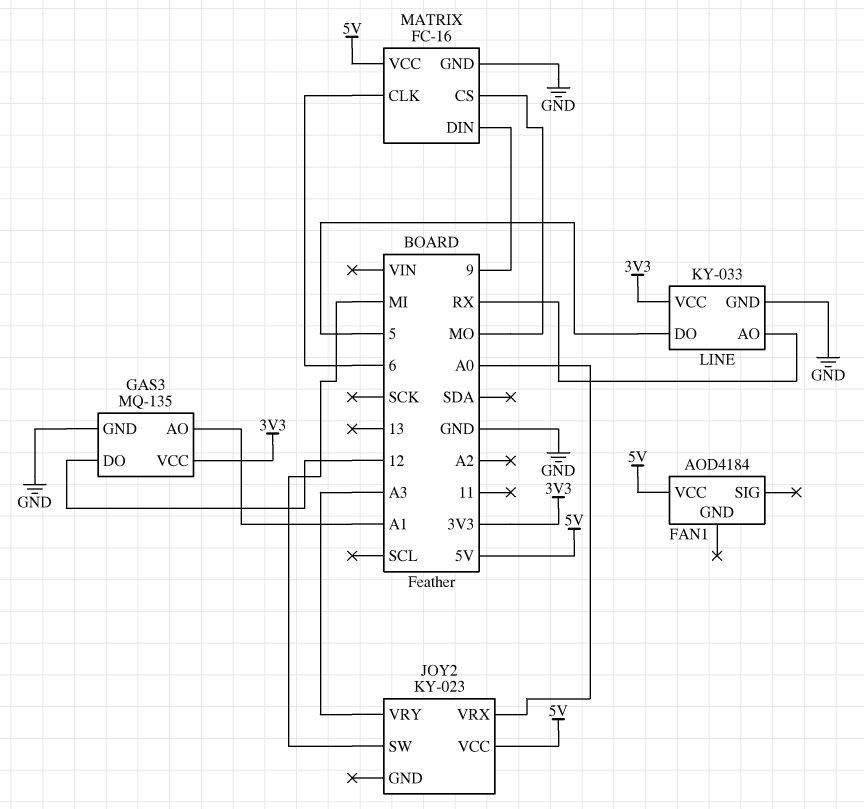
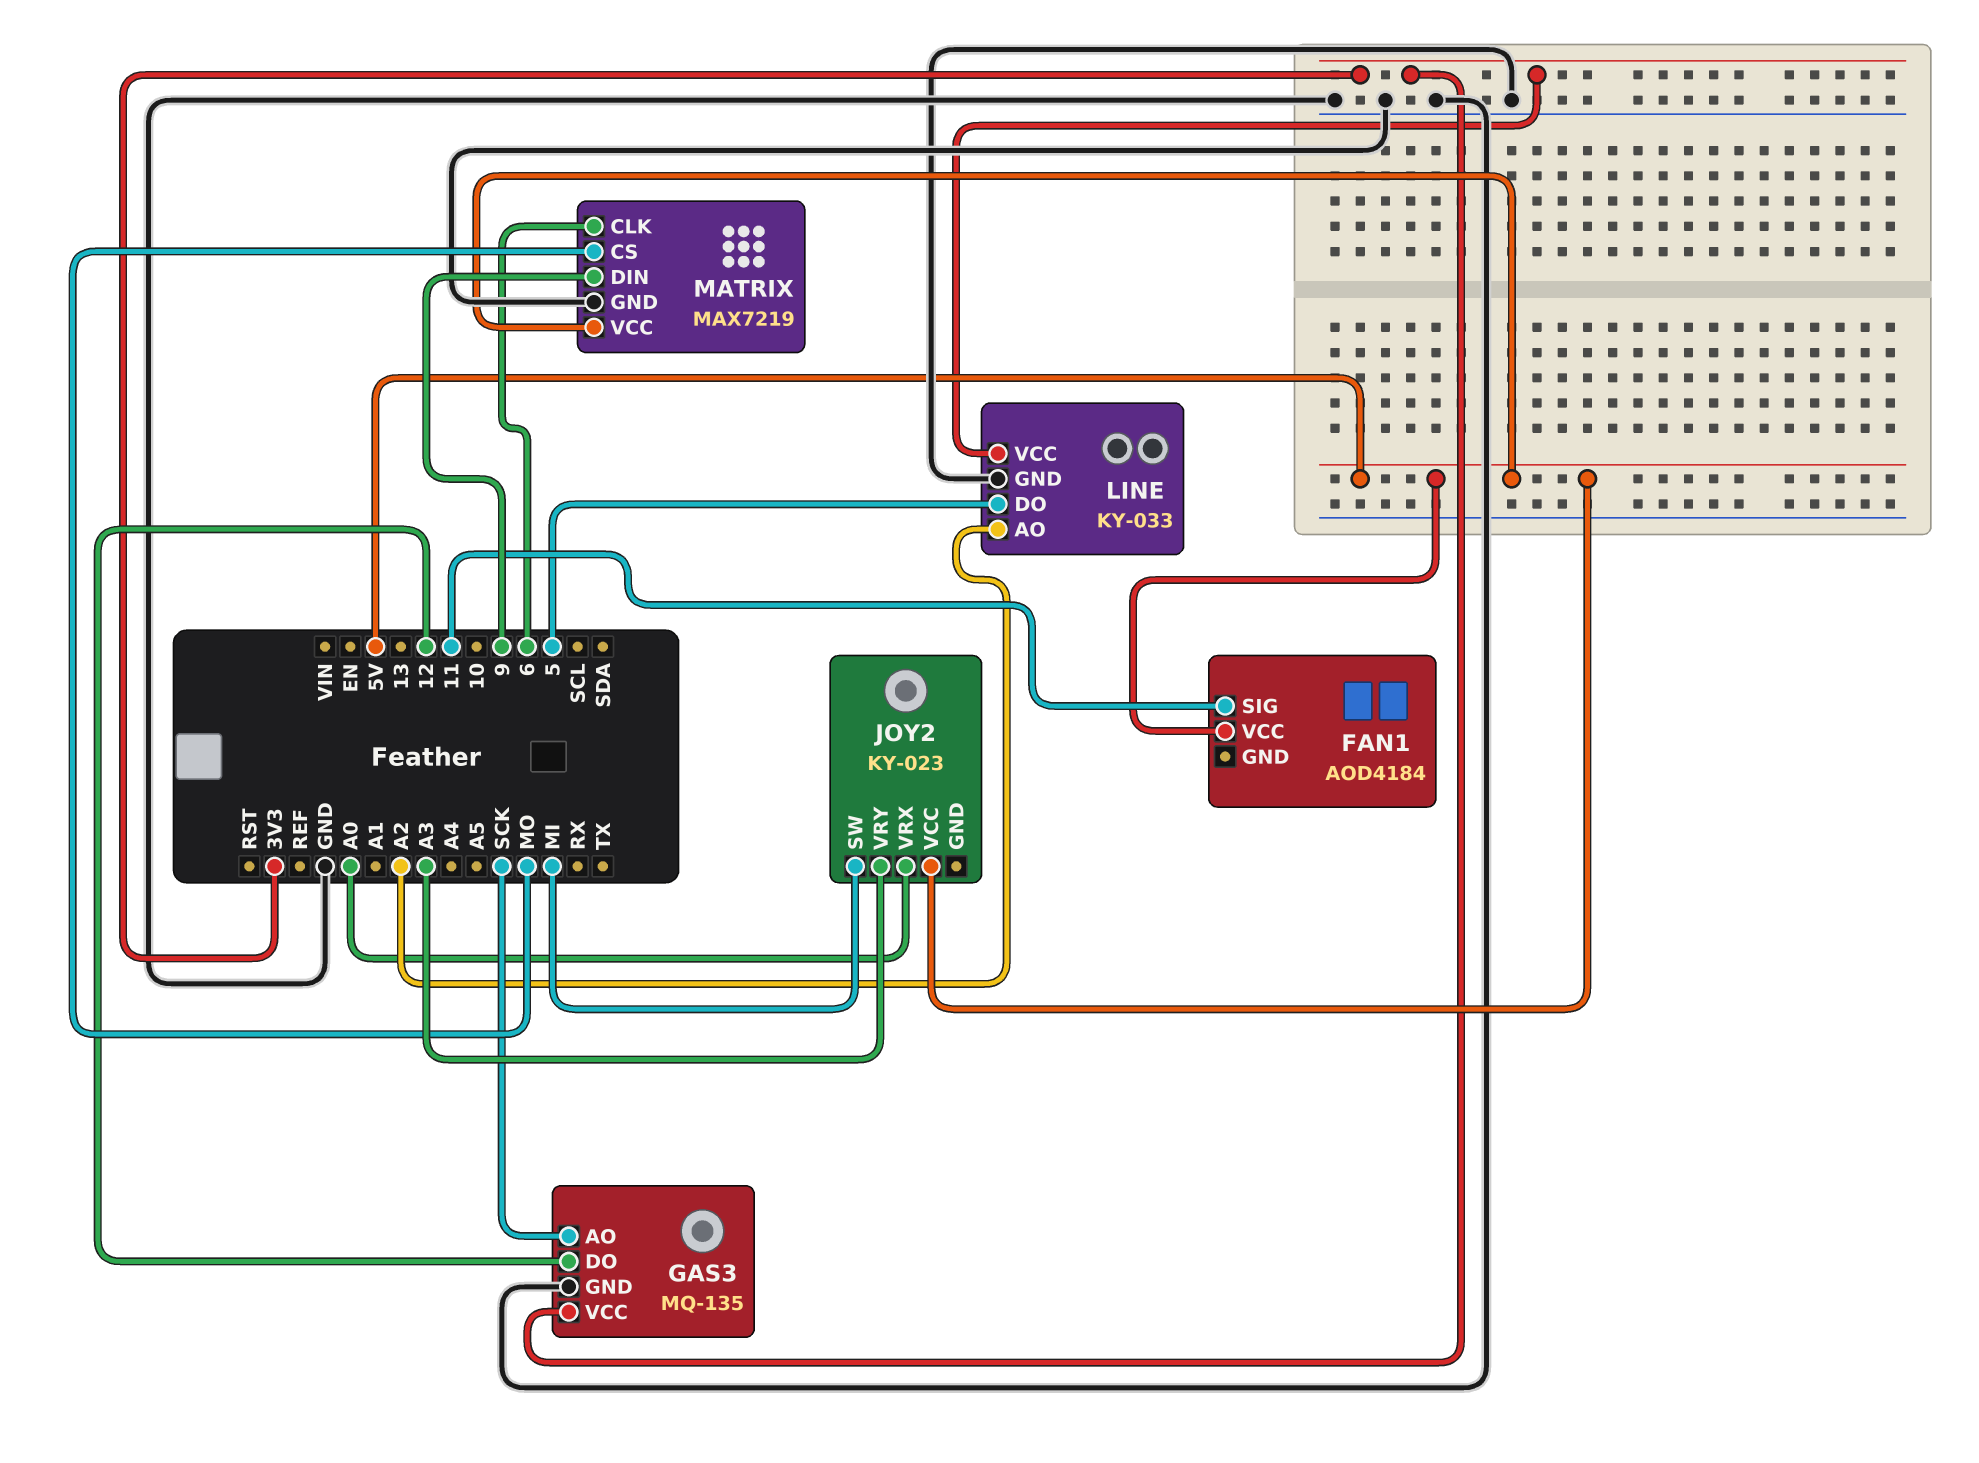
FAN1 pin SIG: none -> 11
GAS3 pin AO: A1 -> SCK
LINE pin AO: RX -> A2
MATRIX: FC-16 -> MAX7219

